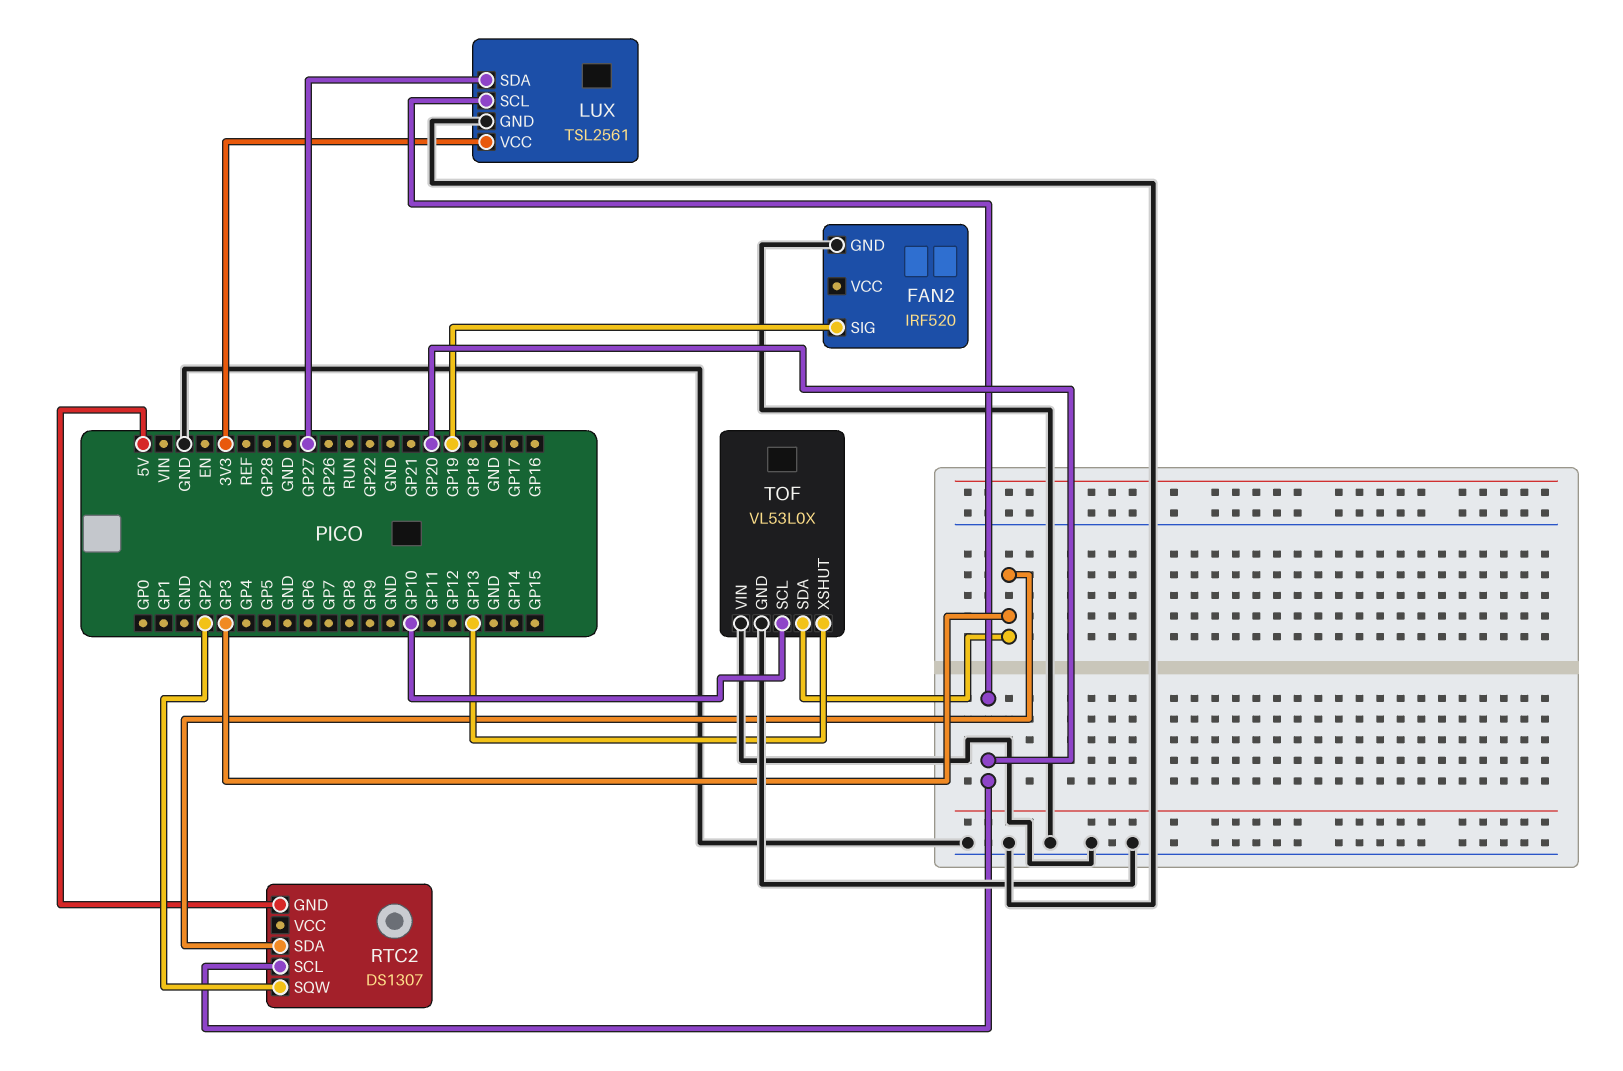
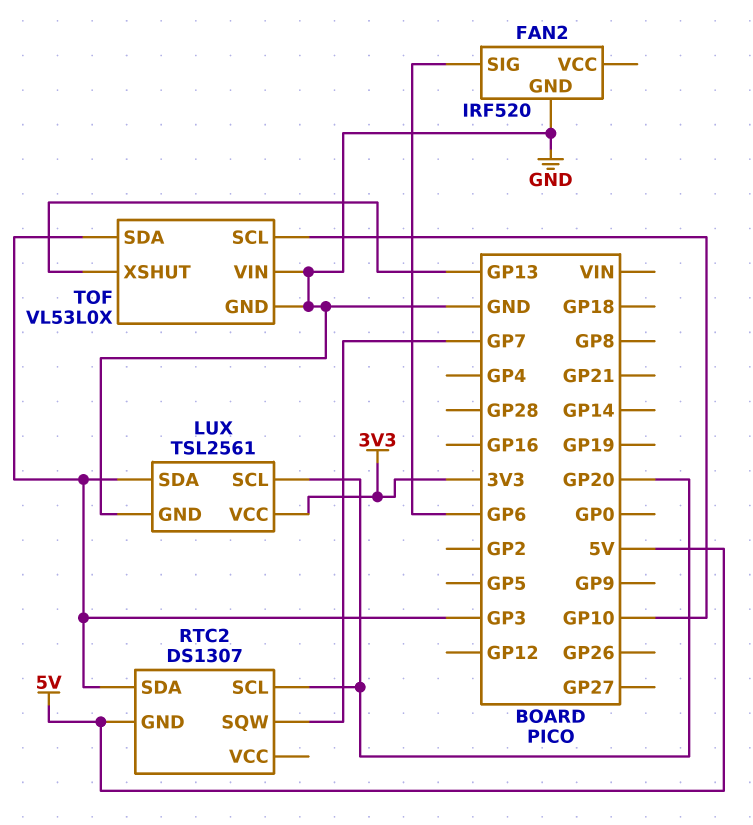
FAN2 pin SIG: GP19 -> GP6
LUX pin SDA: GP27 -> GP3
RTC2 pin SQW: GP2 -> GP7

